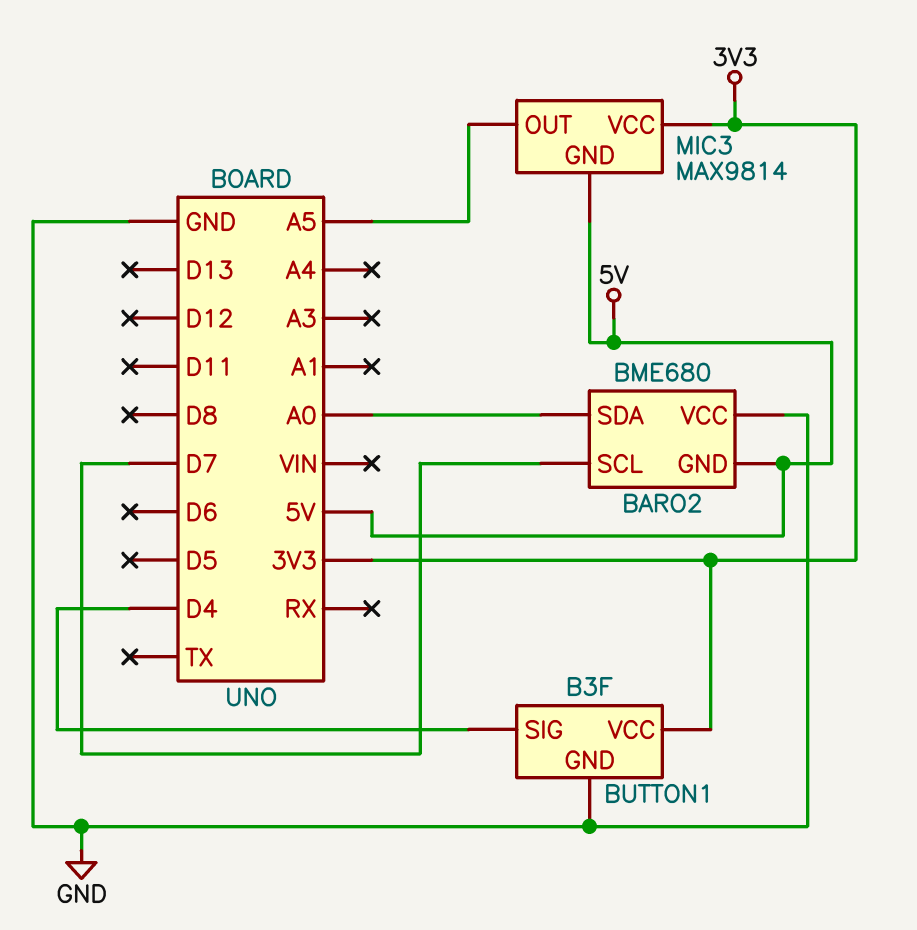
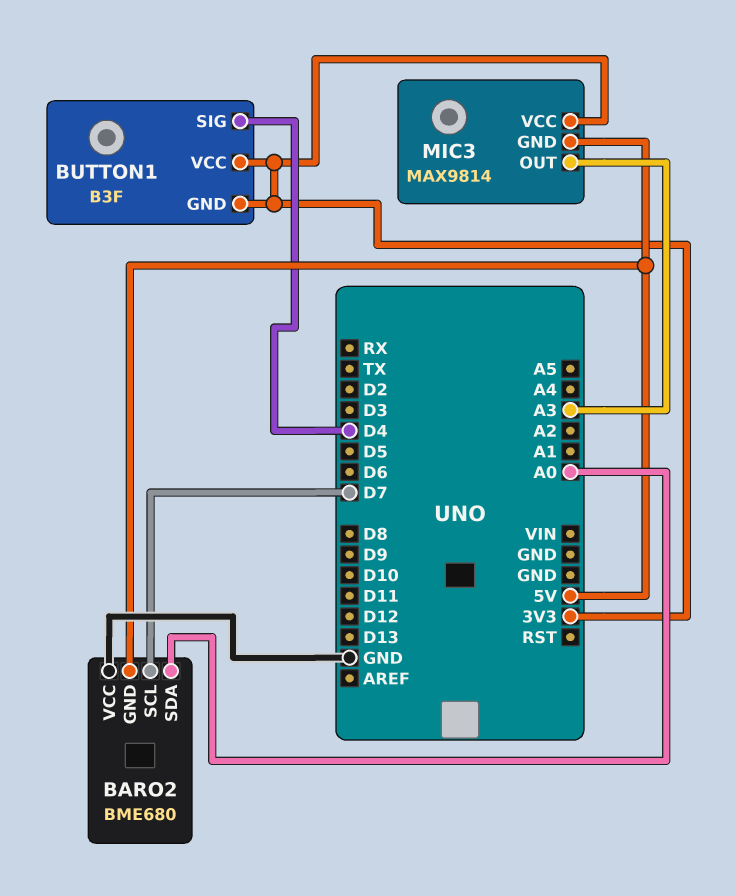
BUTTON1 pin GND: GND -> 3V3
MIC3 pin OUT: A5 -> A3

